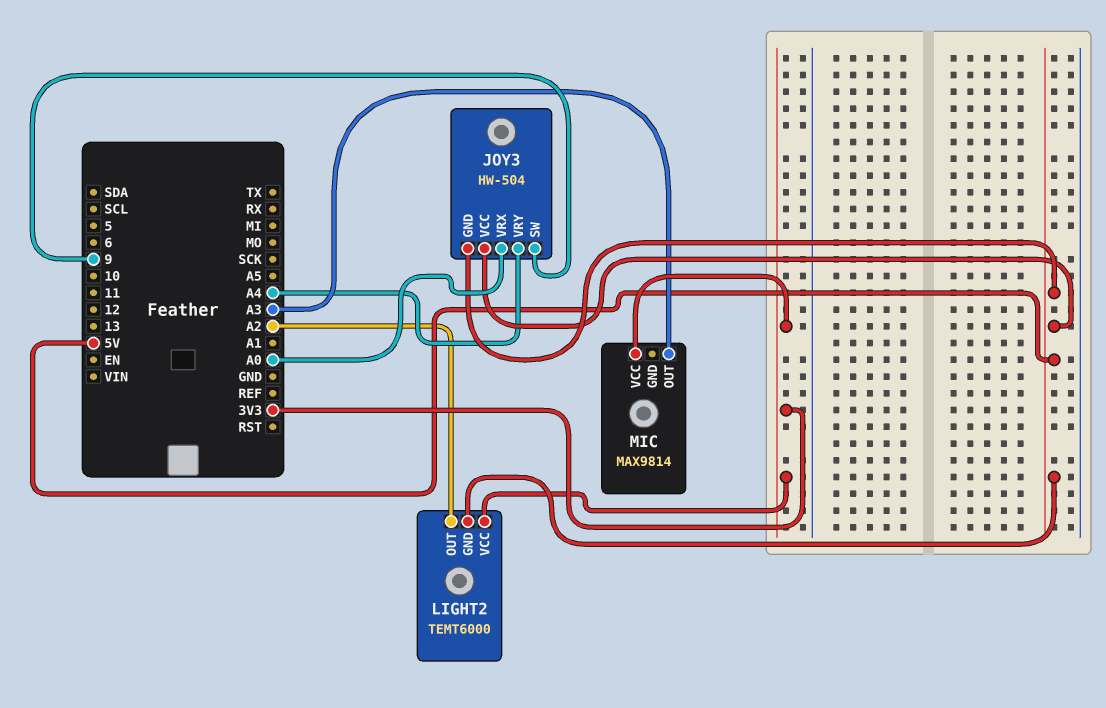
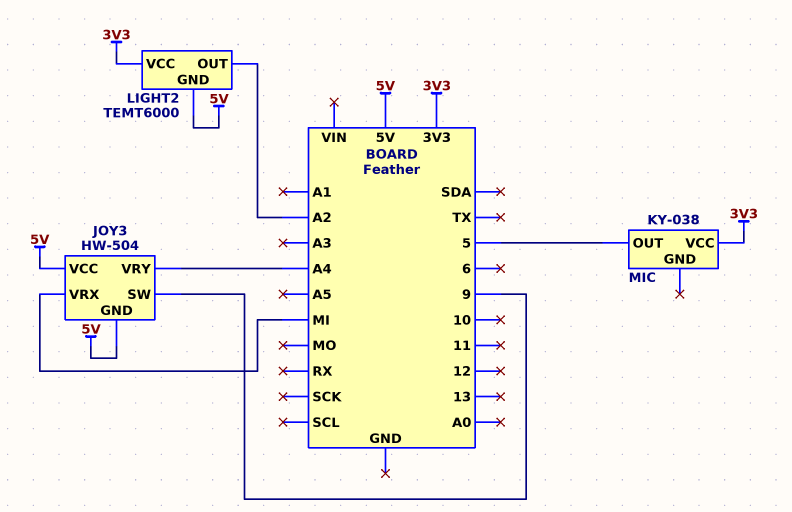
JOY3 pin VRX: A0 -> MI
MIC: MAX9814 -> KY-038
MIC pin OUT: A3 -> 5

